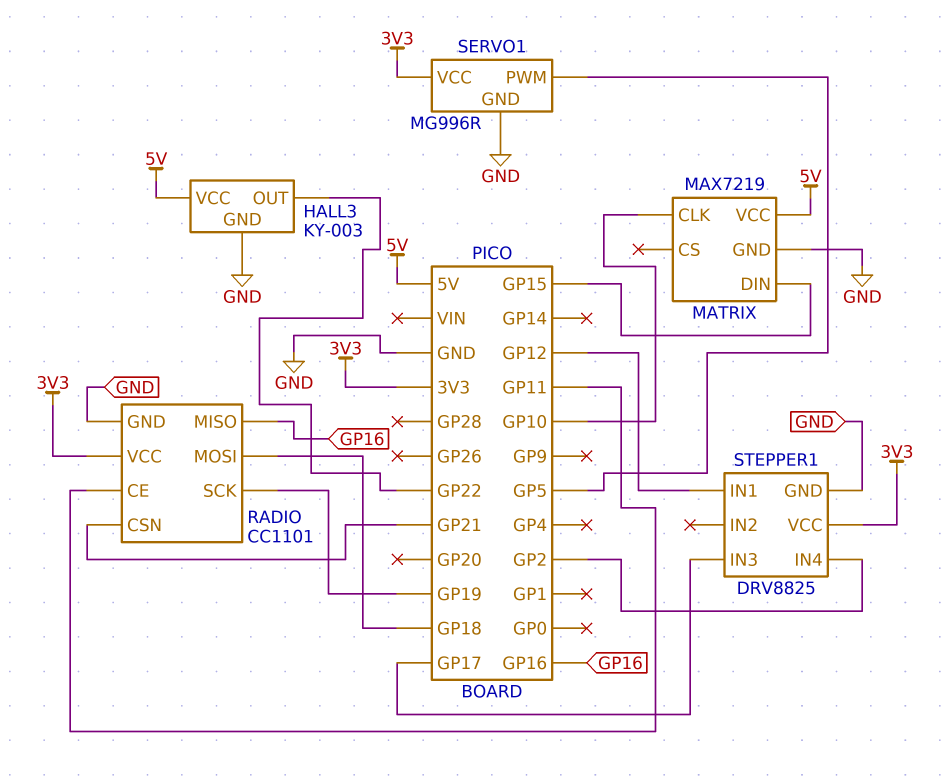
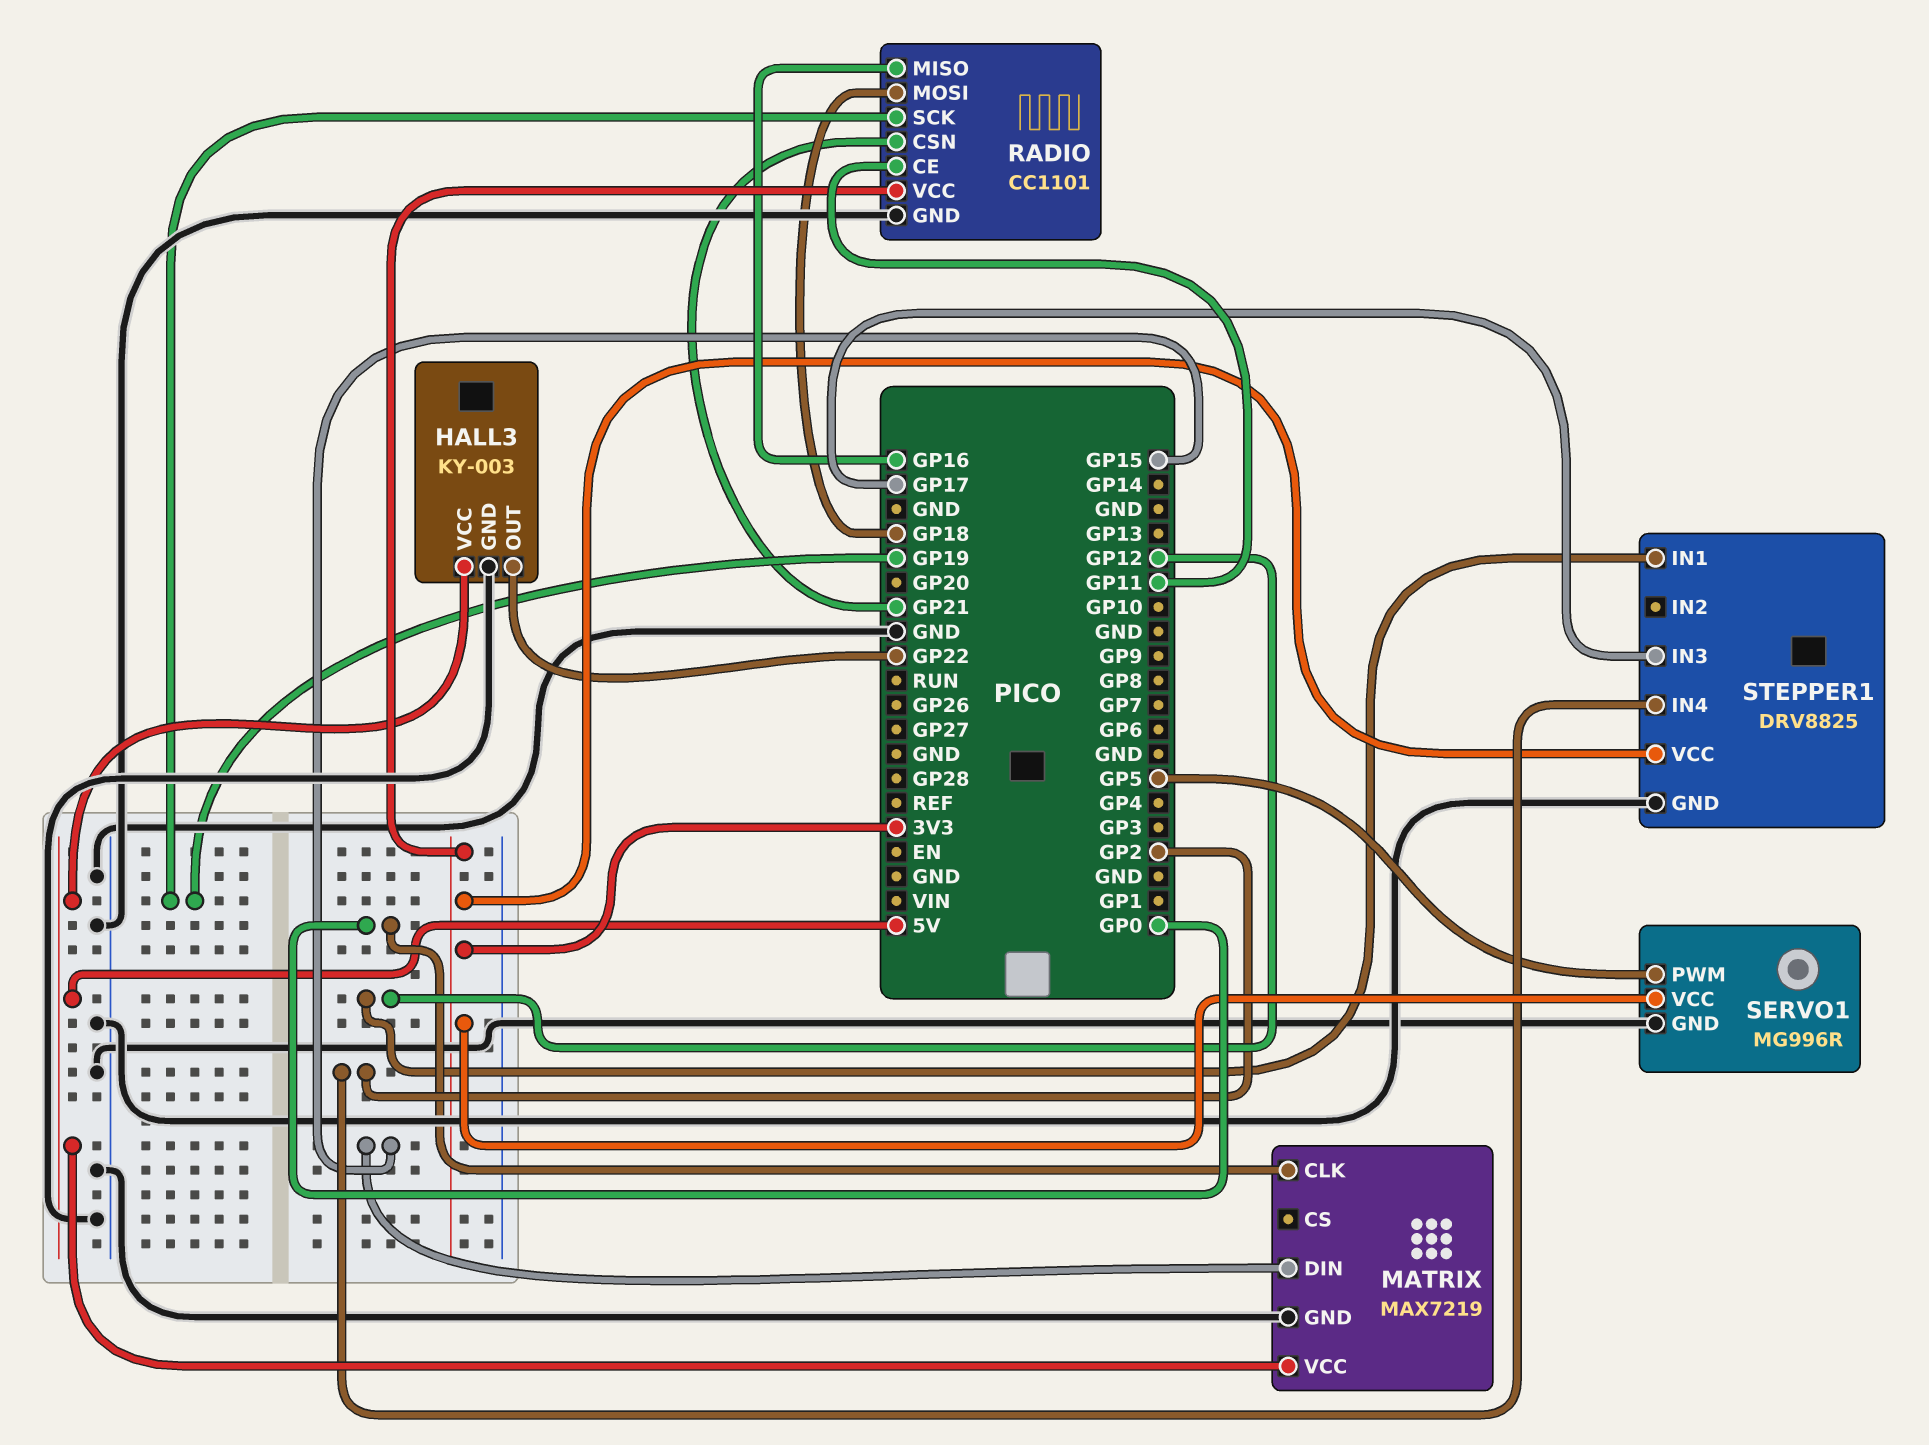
MATRIX pin CLK: GP10 -> GP0

